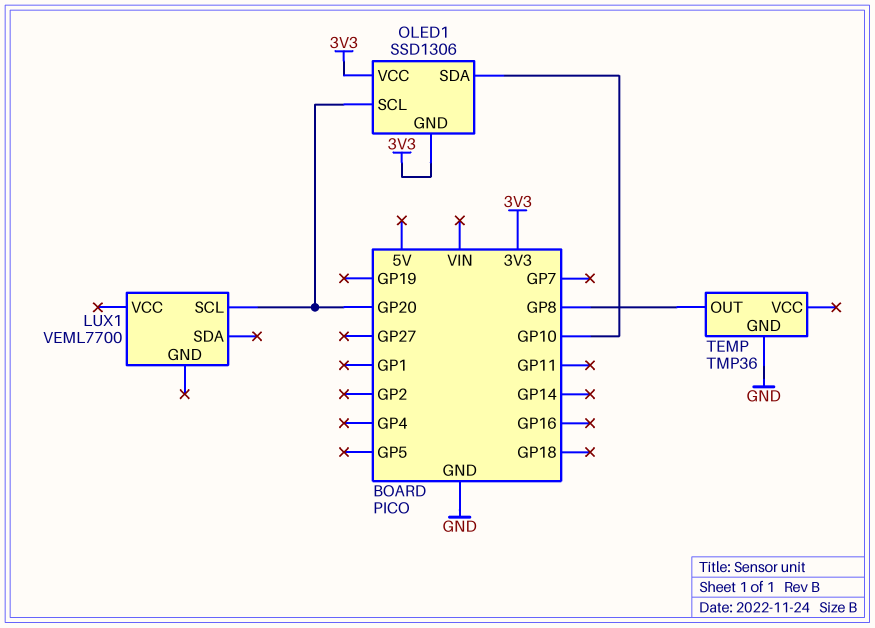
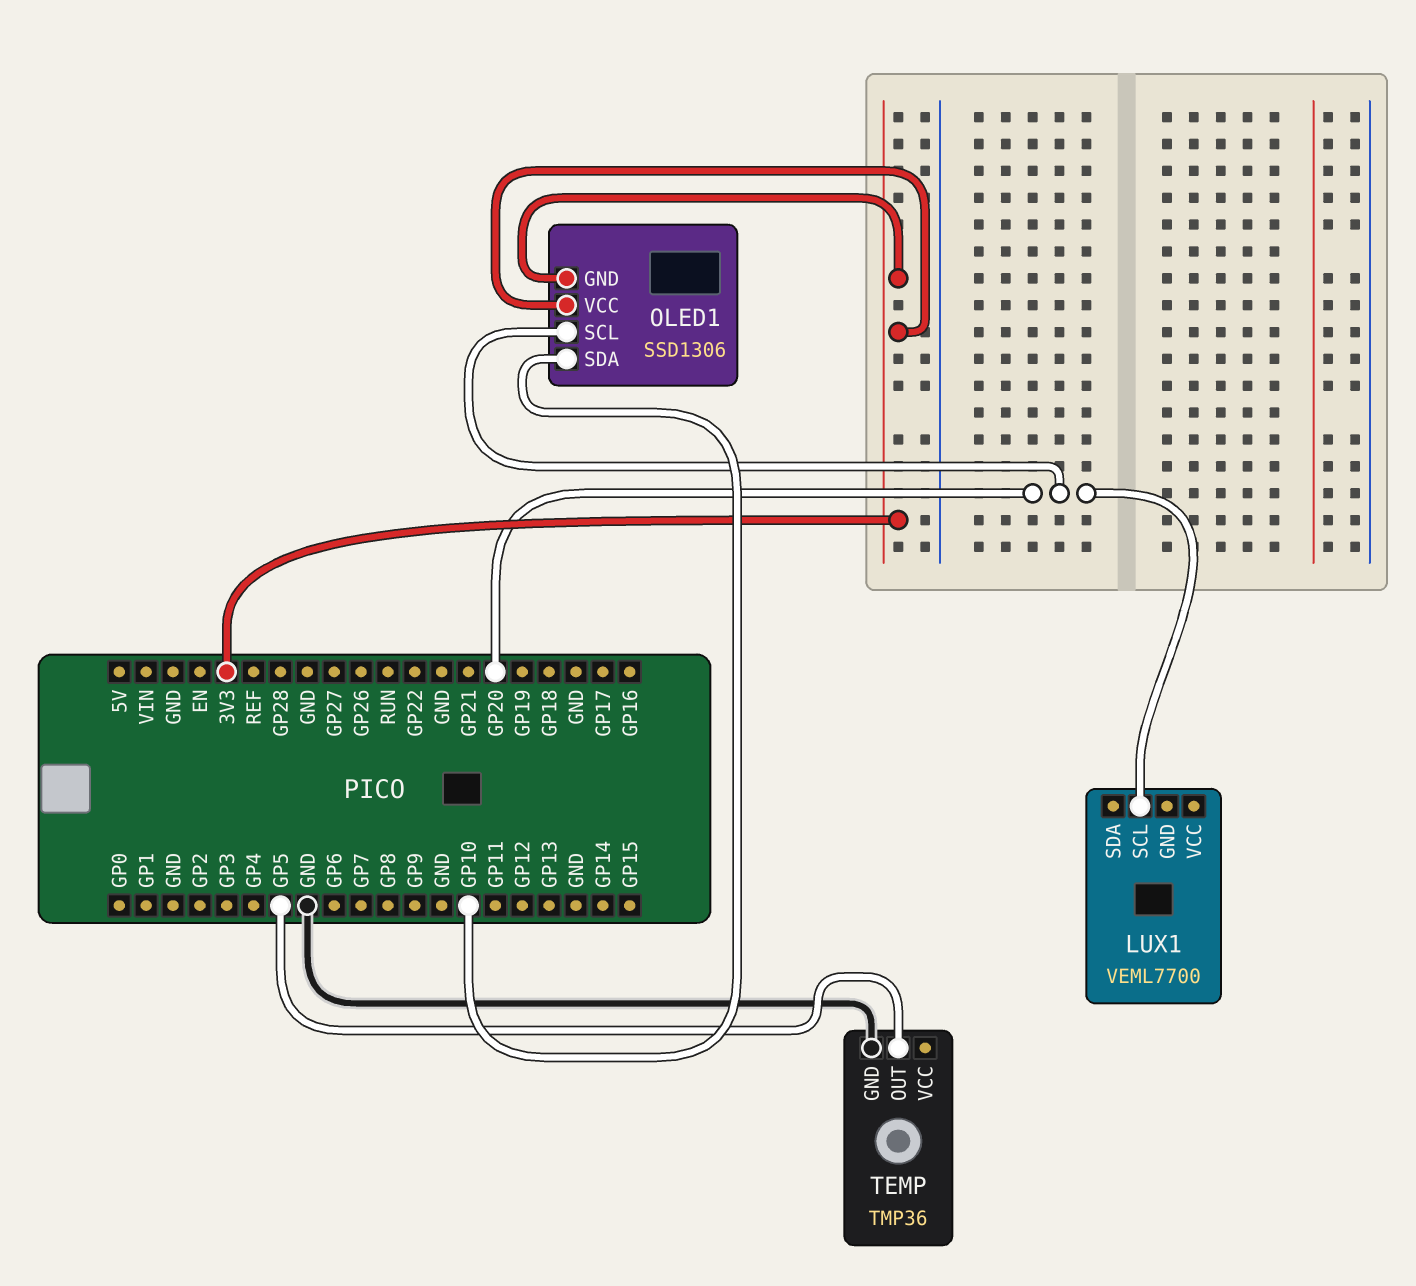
TEMP pin OUT: GP8 -> GP5

